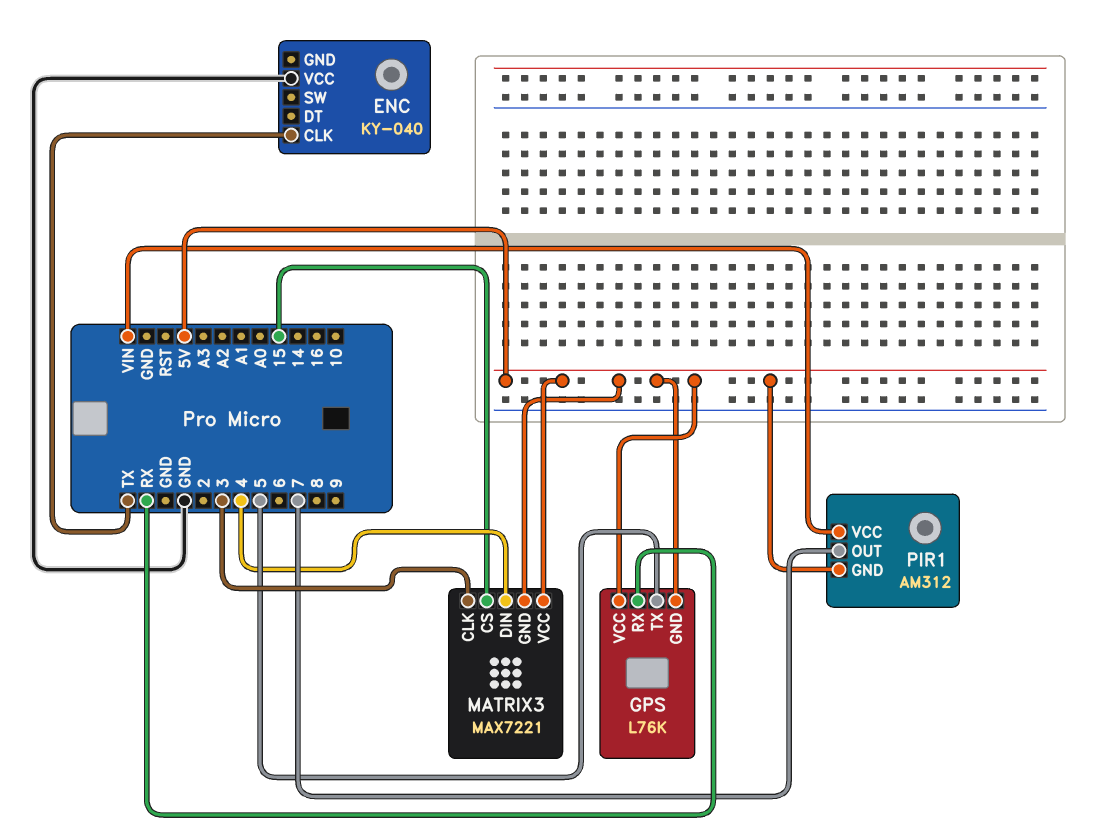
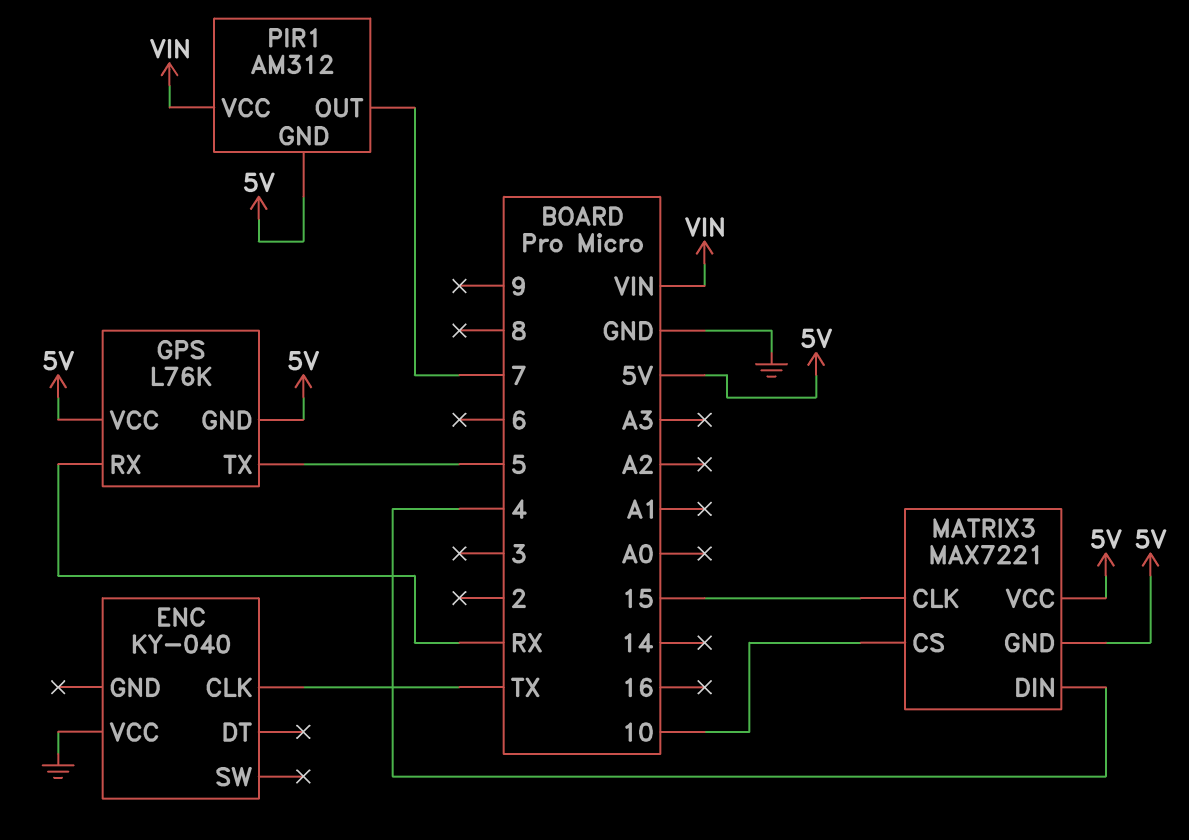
MATRIX3 pin CLK: 3 -> 15
MATRIX3 pin CS: 15 -> 10

